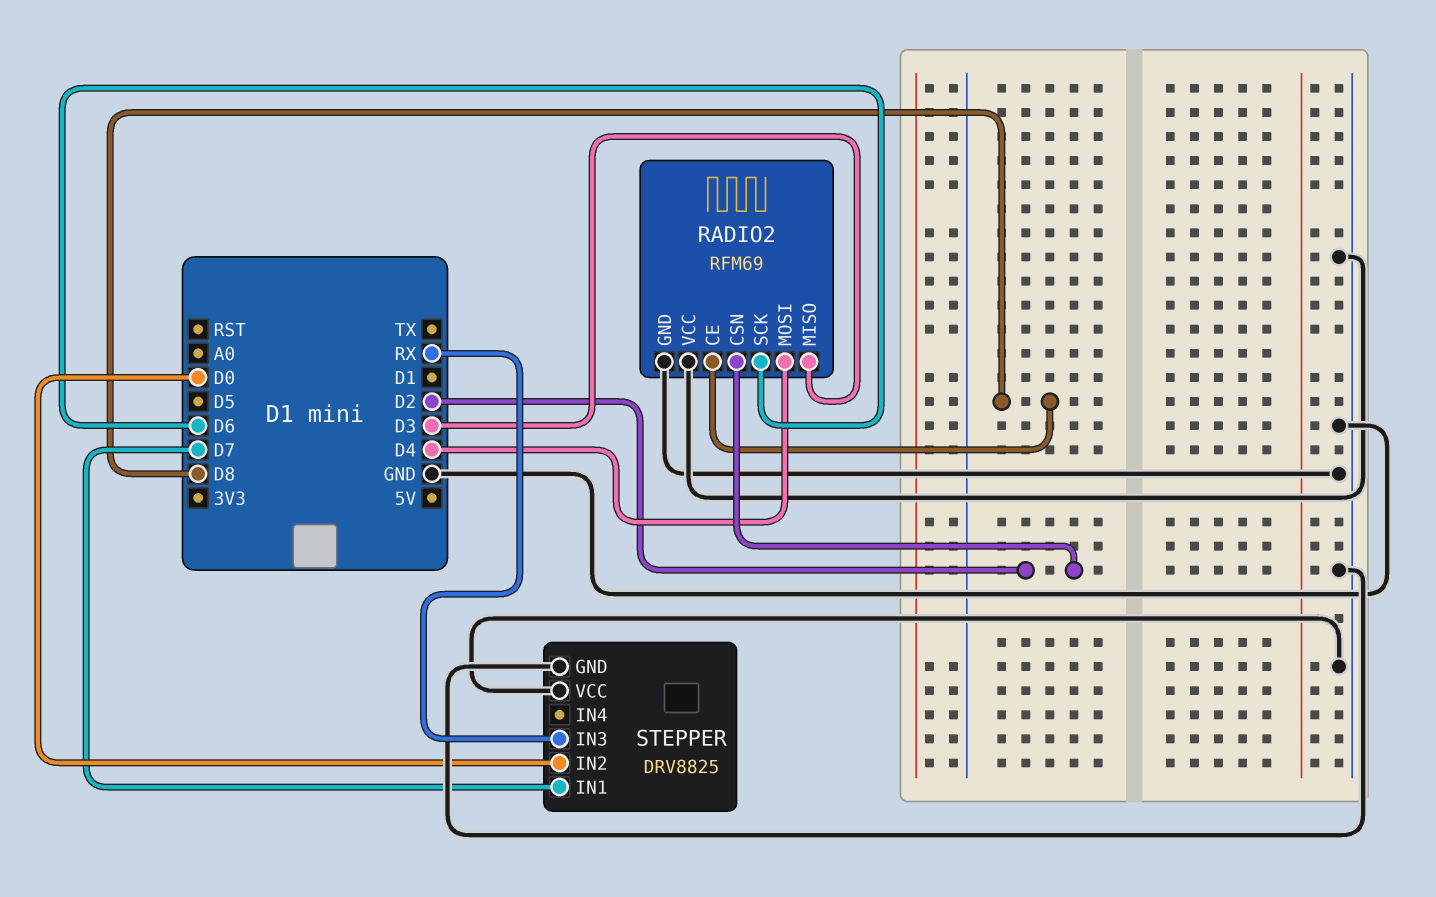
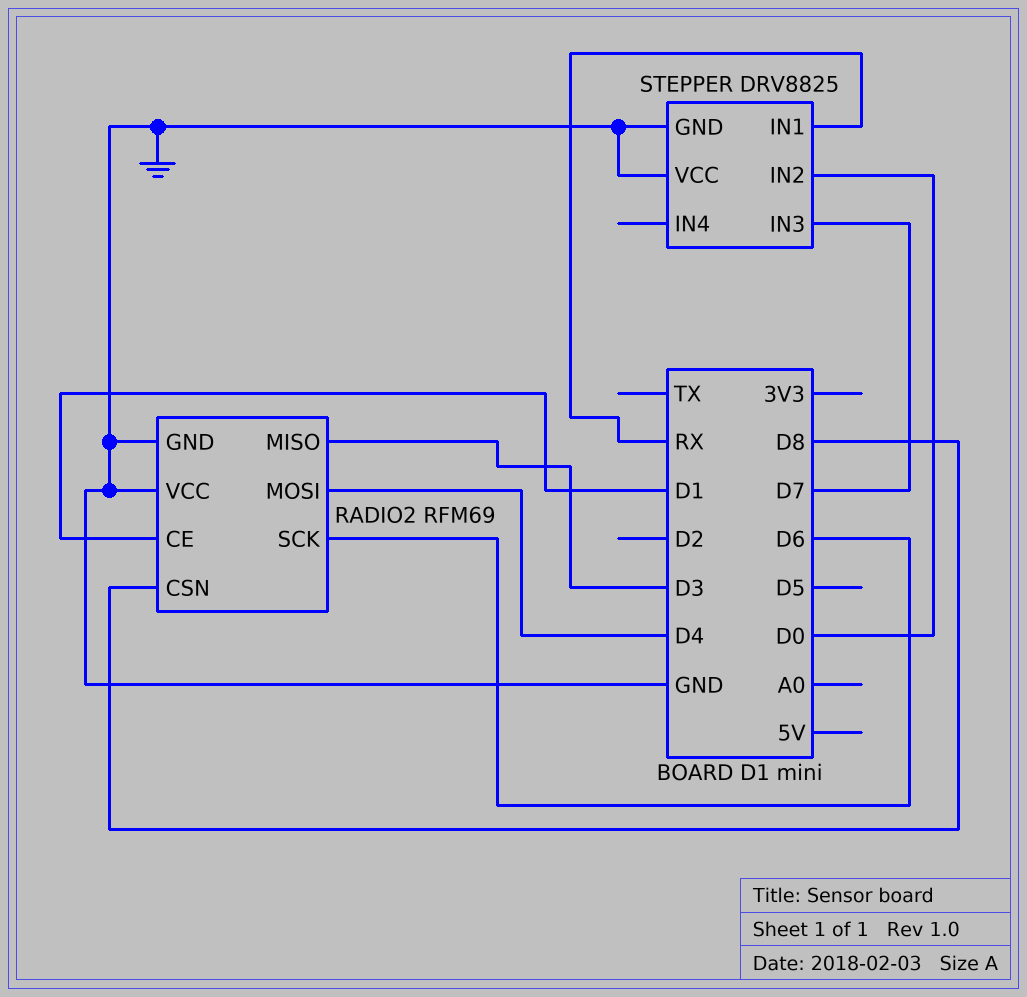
RADIO2 pin CE: D8 -> D1
RADIO2 pin CSN: D2 -> D8
STEPPER pin IN1: D7 -> RX
STEPPER pin IN3: RX -> D7

